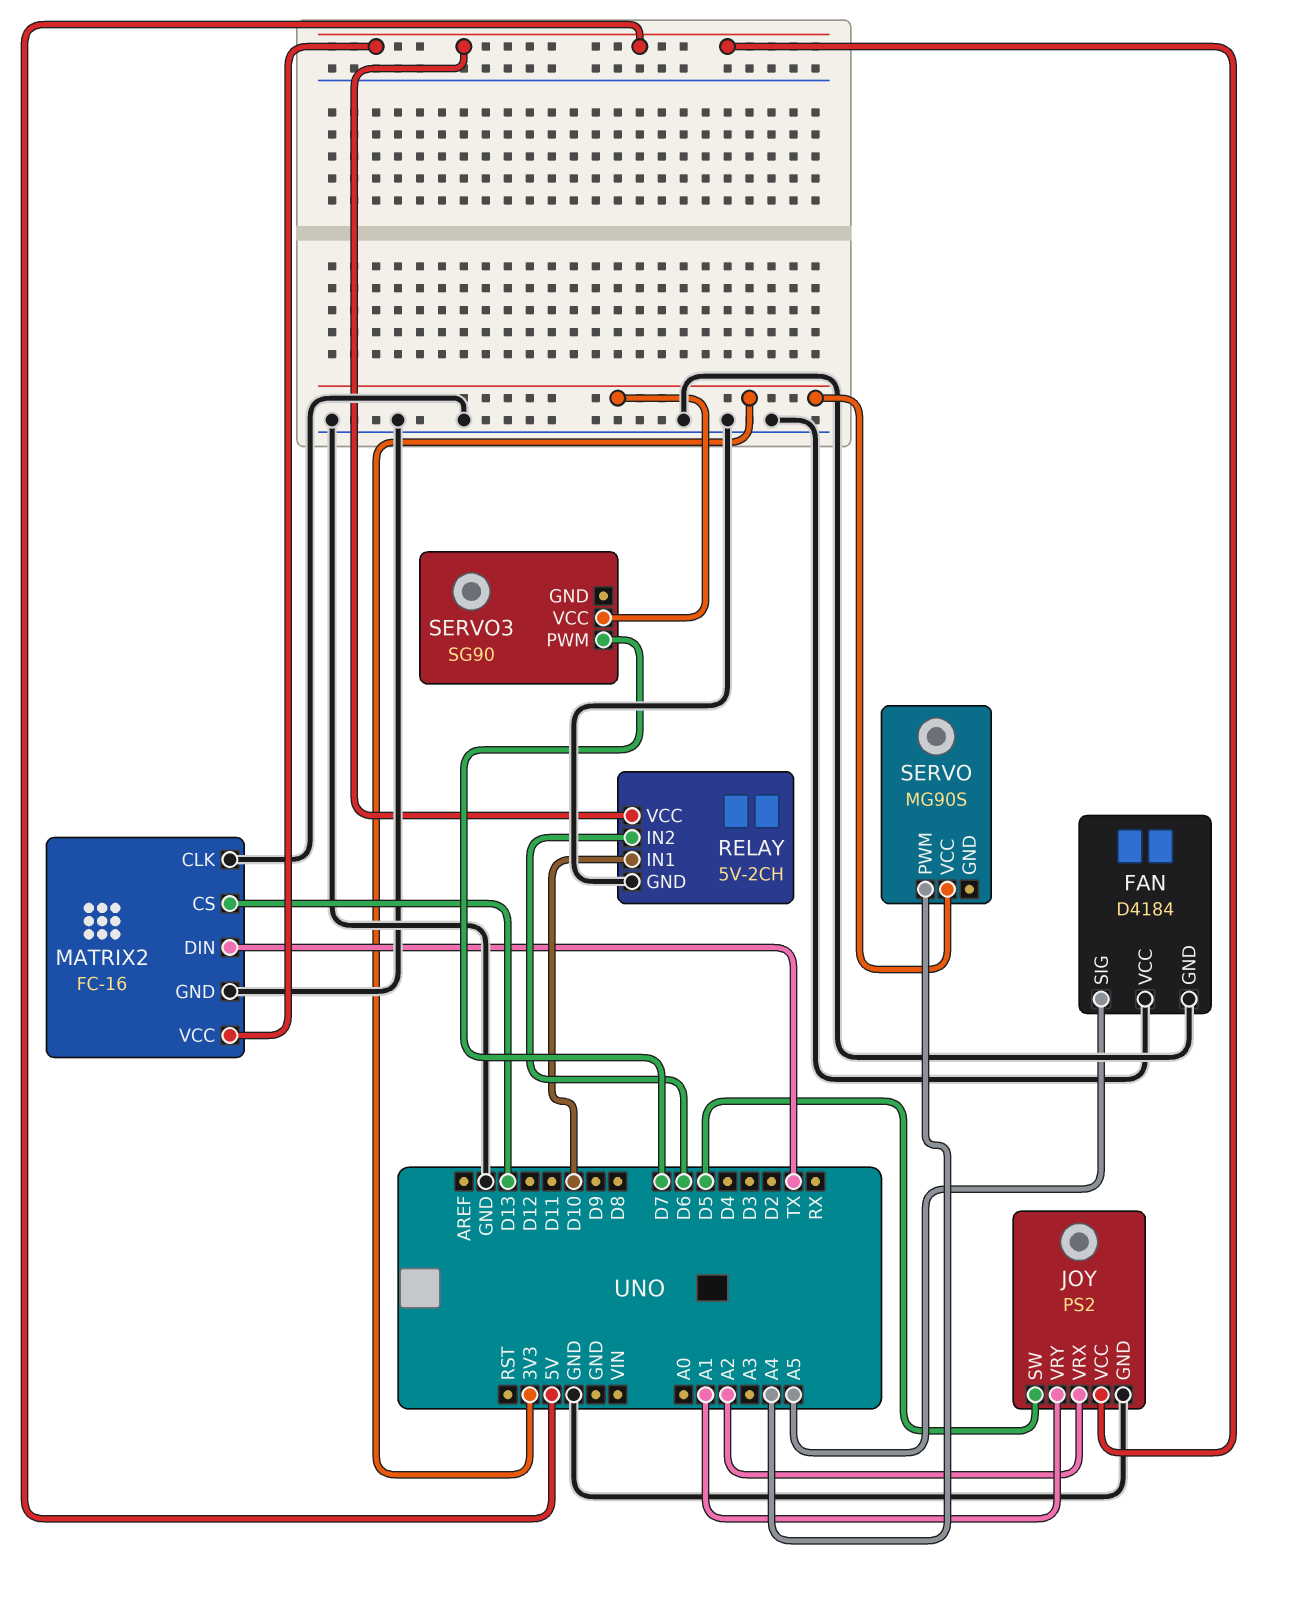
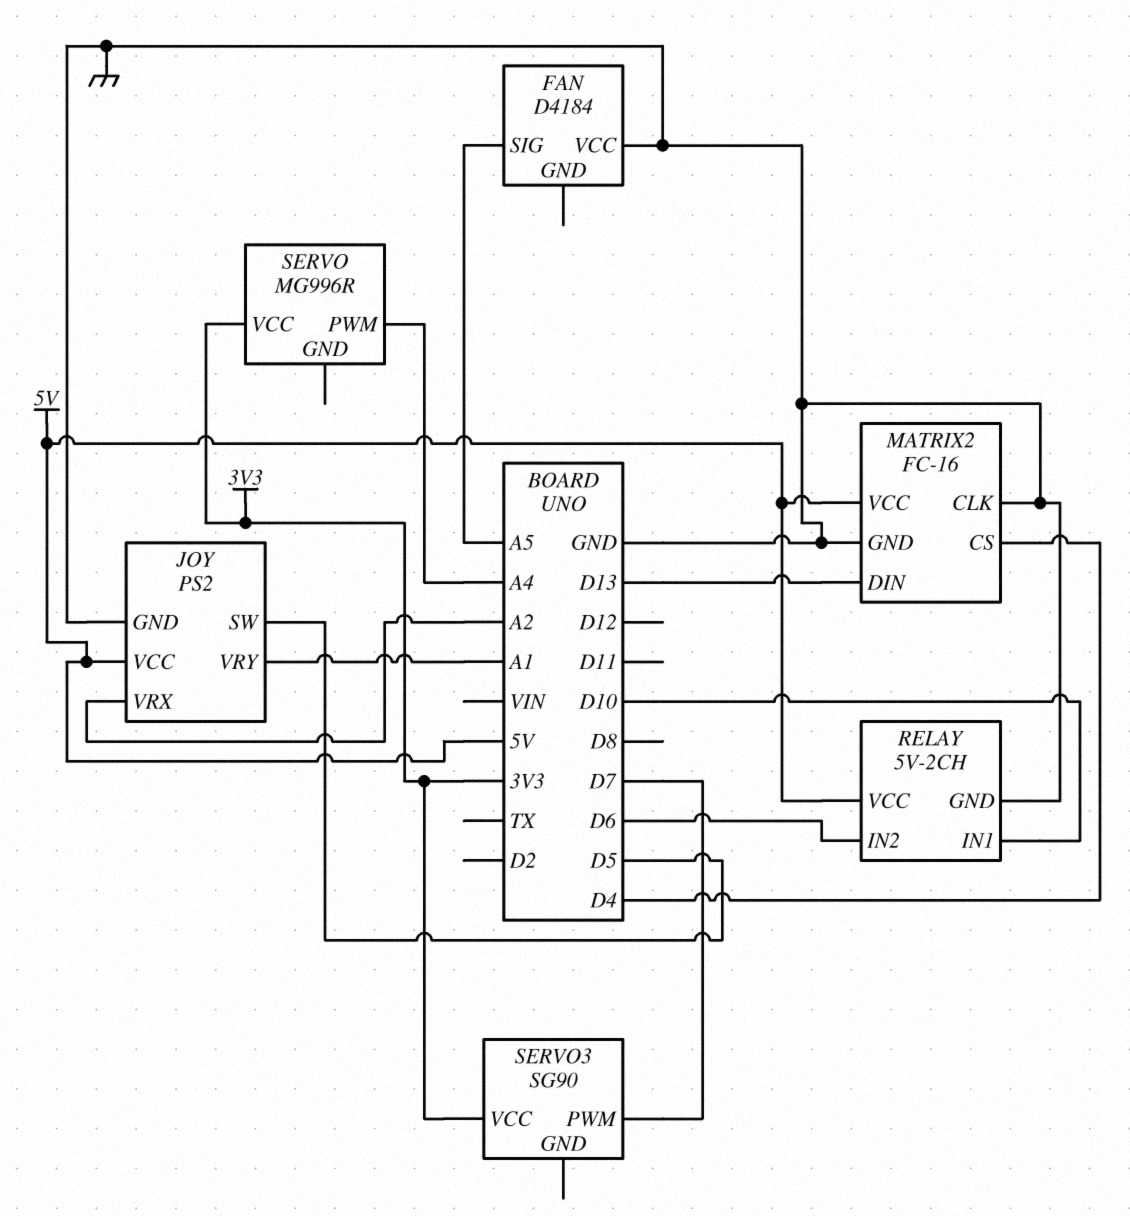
FAN pin GND: GND -> none
MATRIX2 pin CS: D13 -> D4
MATRIX2 pin DIN: TX -> D13
SERVO: MG90S -> MG996R

